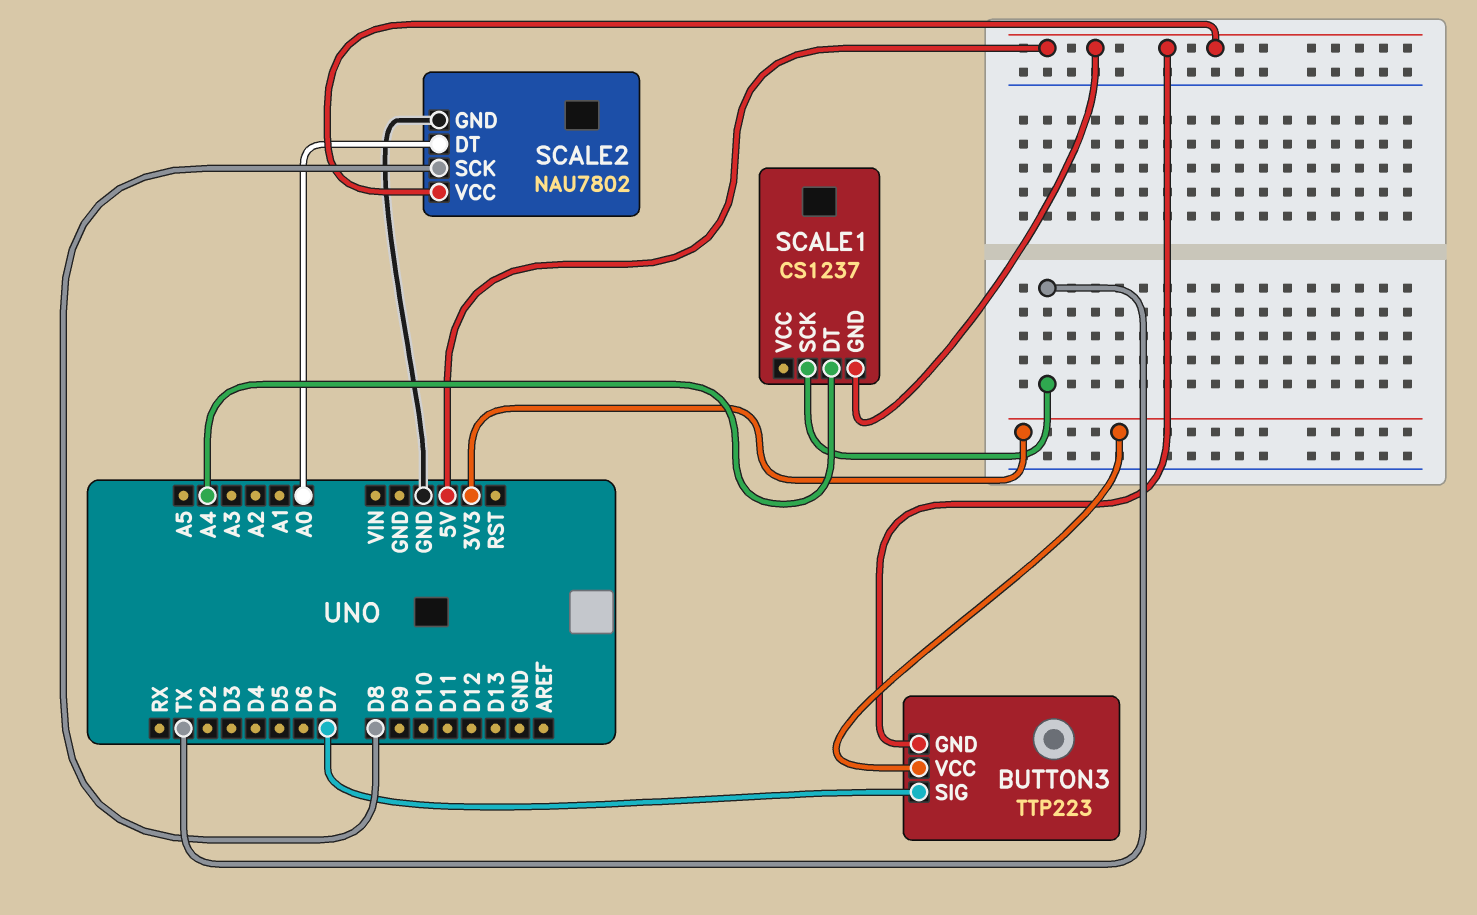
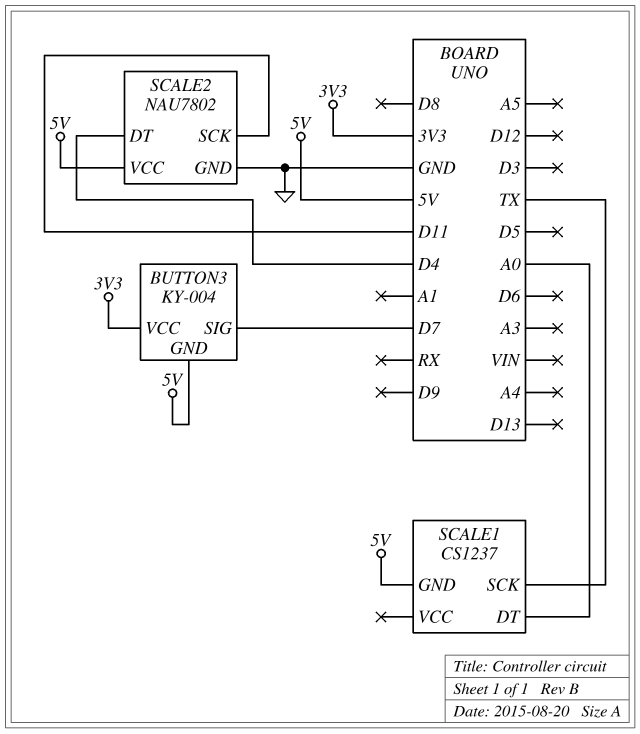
BUTTON3: TTP223 -> KY-004
SCALE1 pin DT: A4 -> A0
SCALE2 pin DT: A0 -> D4
SCALE2 pin SCK: D8 -> D11

